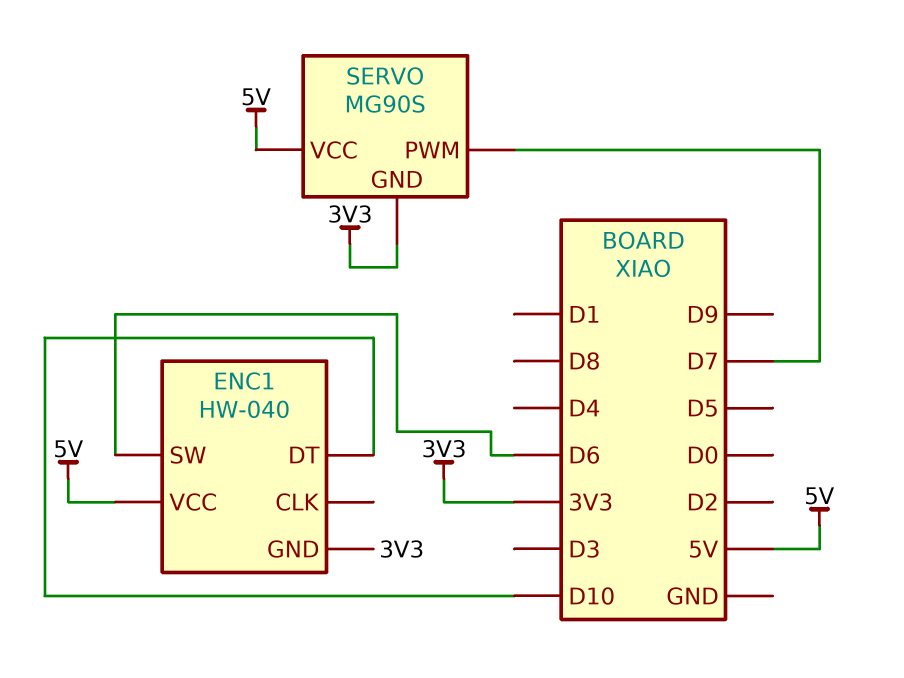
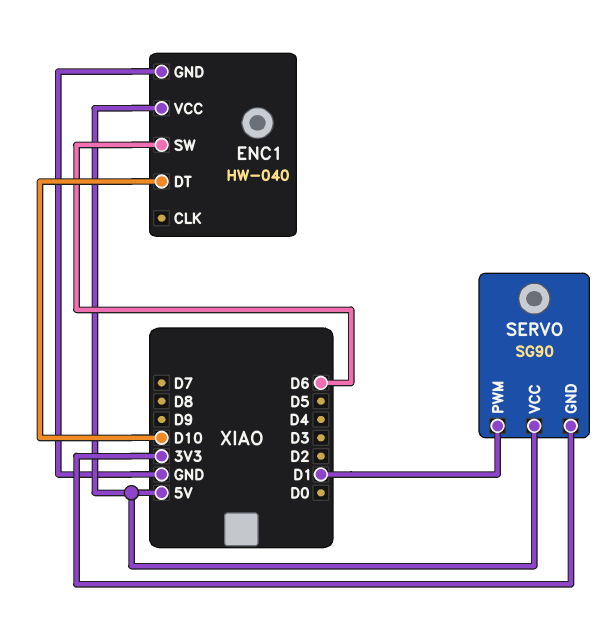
ENC1 pin GND: 3V3 -> GND
SERVO: MG90S -> SG90
SERVO pin PWM: D7 -> D1

